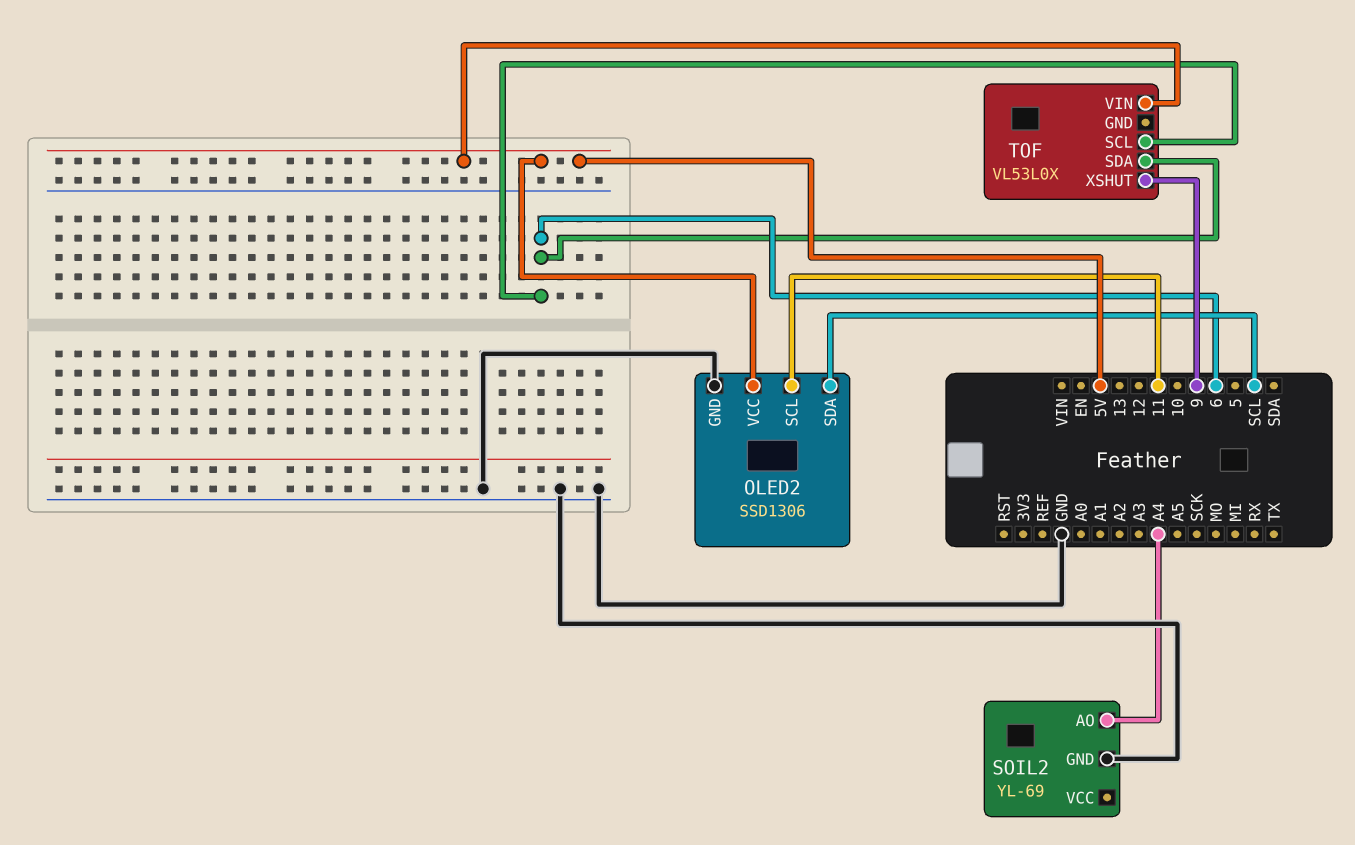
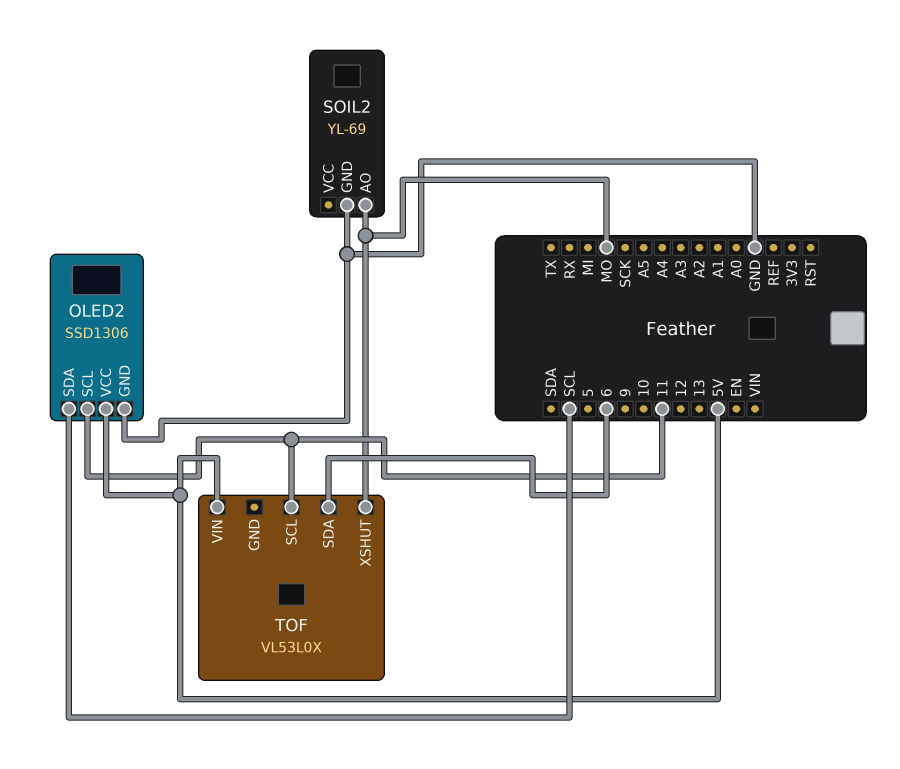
SOIL2 pin AO: A4 -> MO
TOF pin SCL: 6 -> 11
TOF pin XSHUT: 9 -> MO

